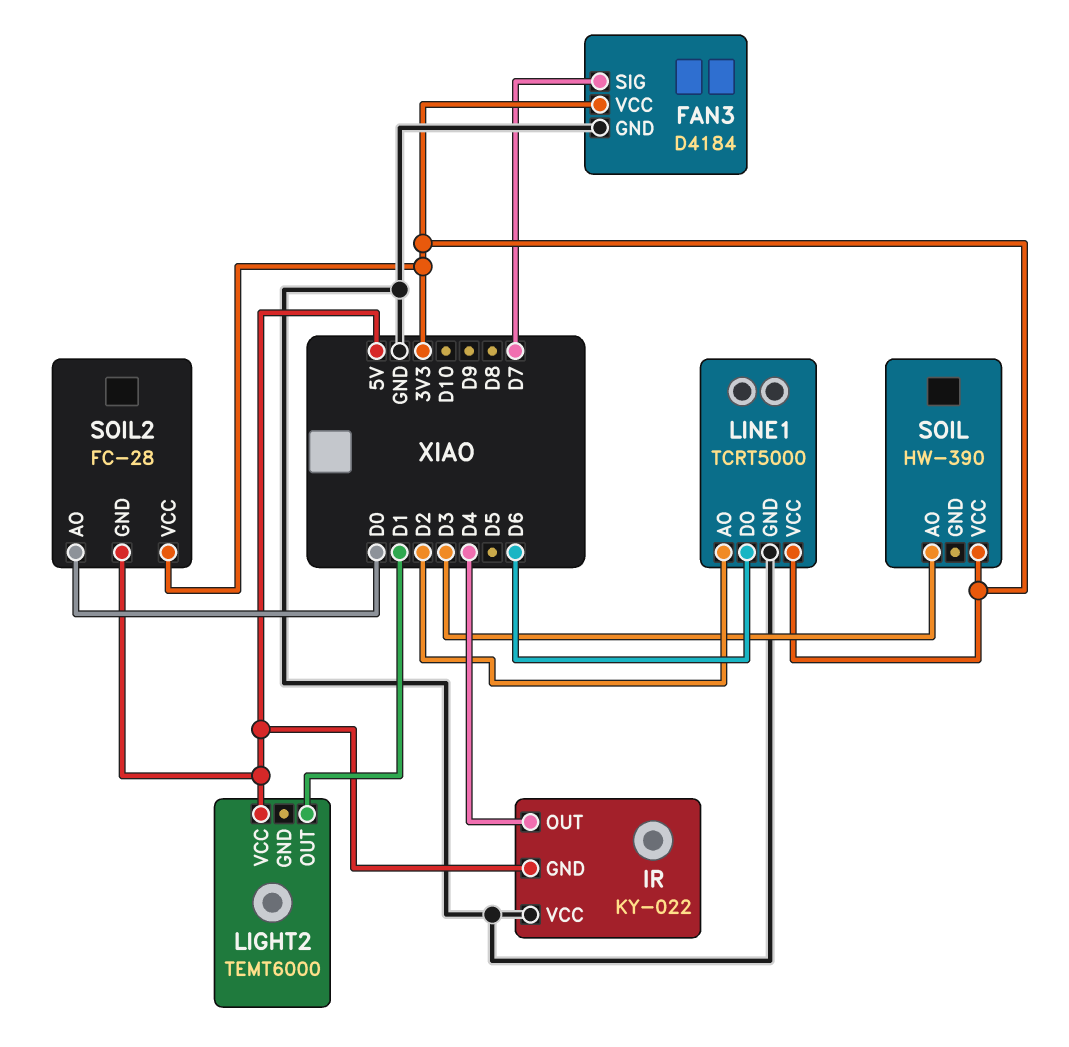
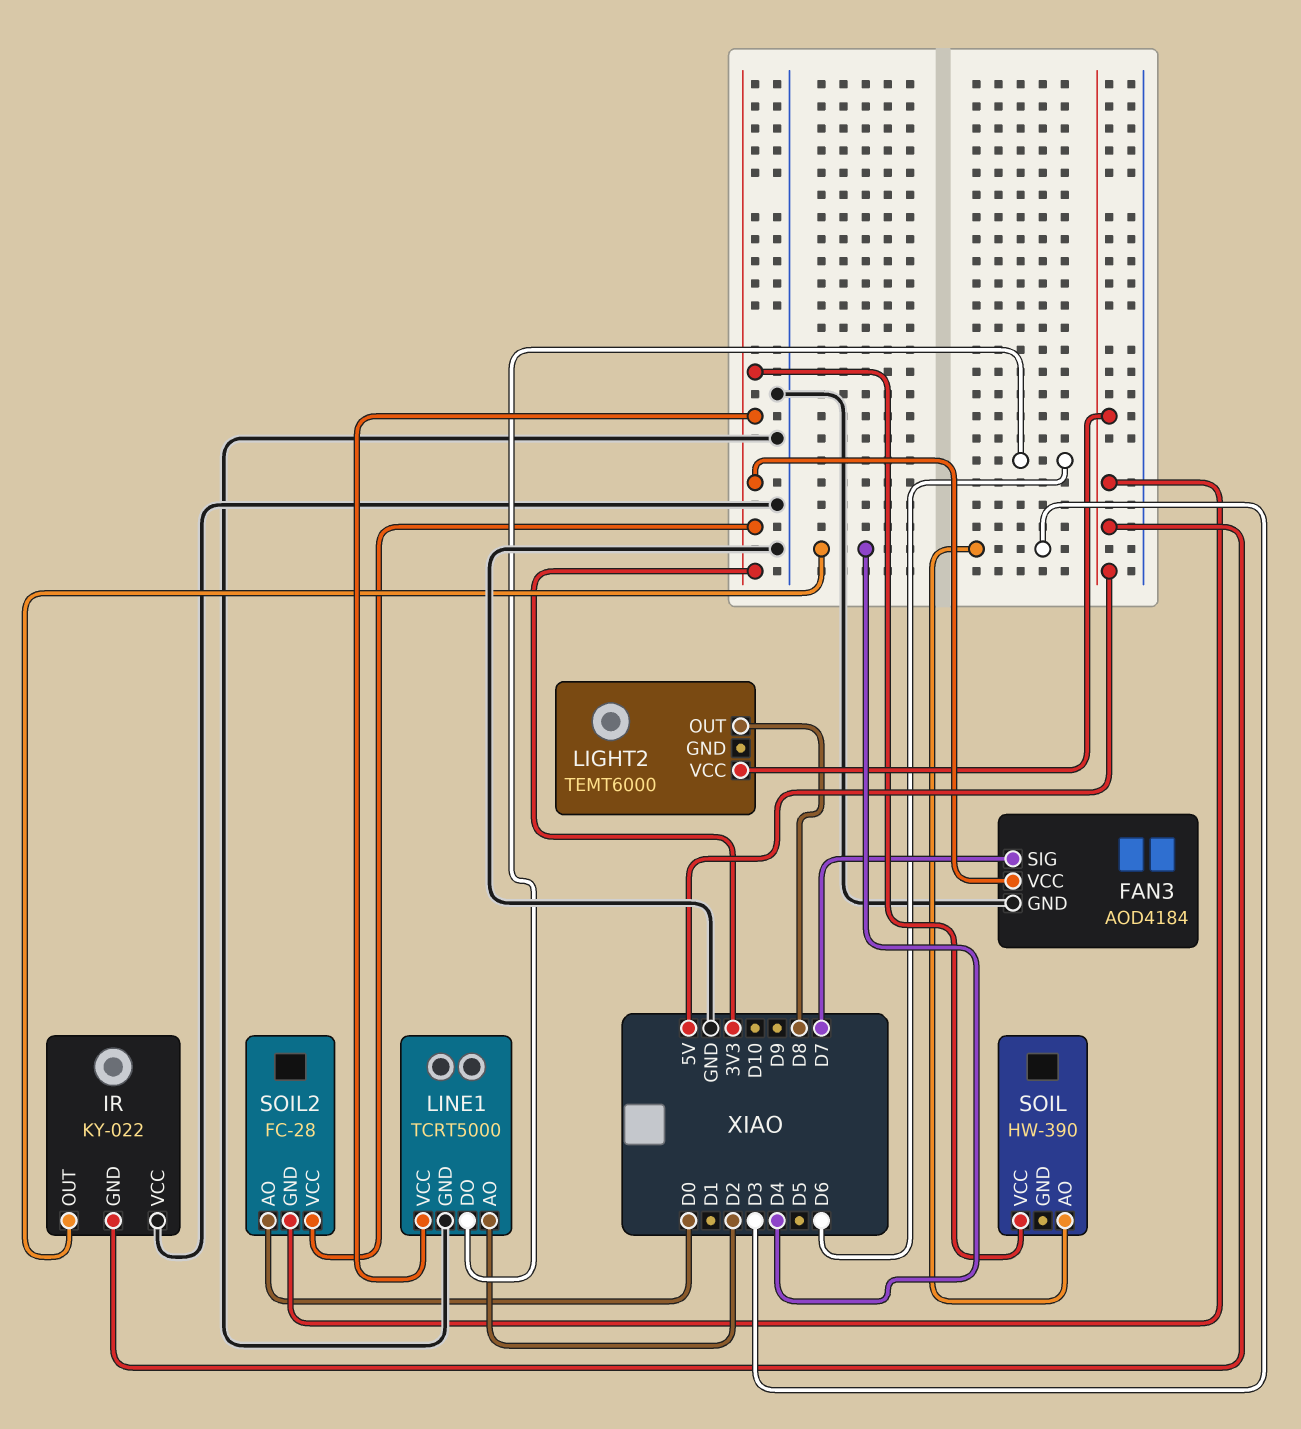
FAN3: D4184 -> AOD4184
LIGHT2 pin OUT: D1 -> D8

